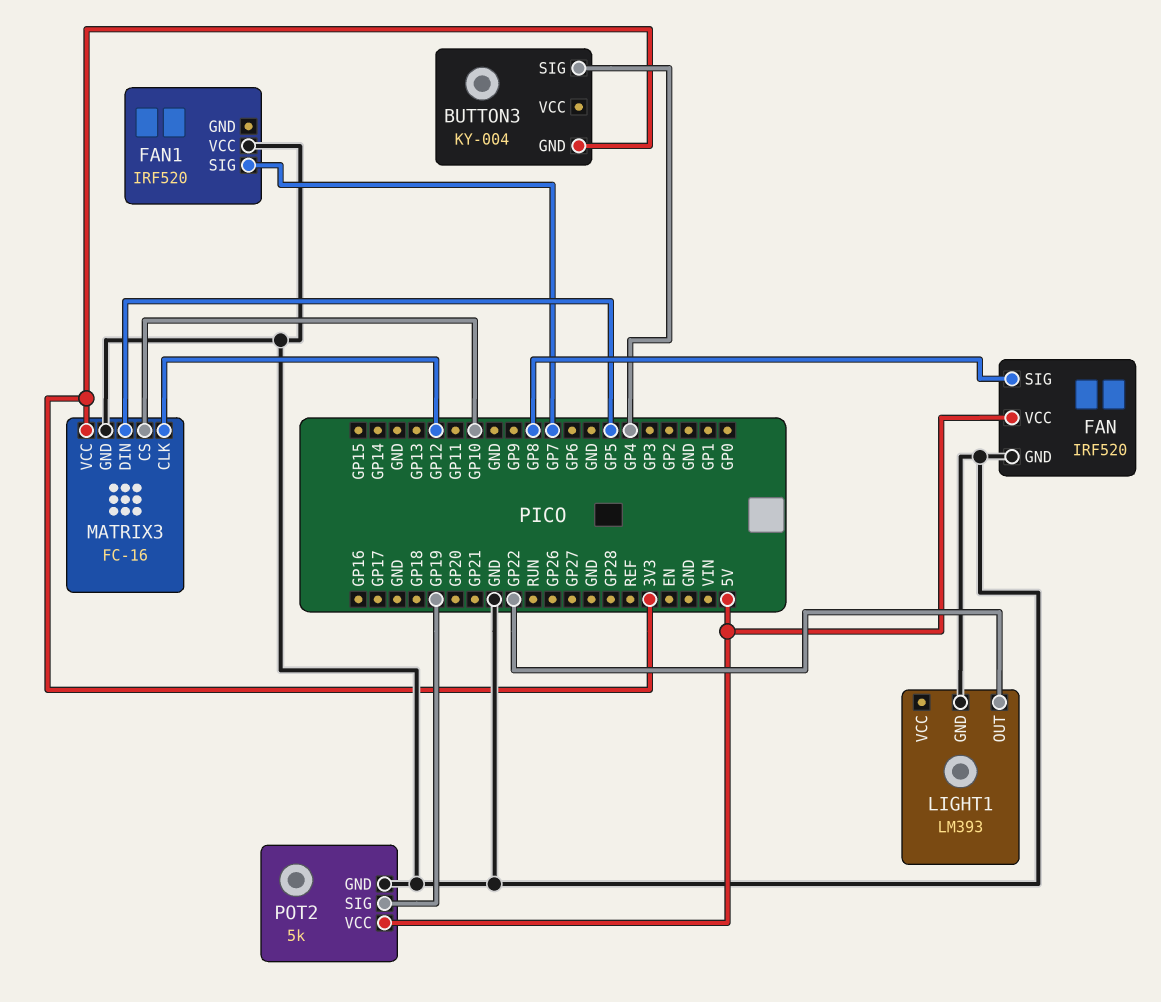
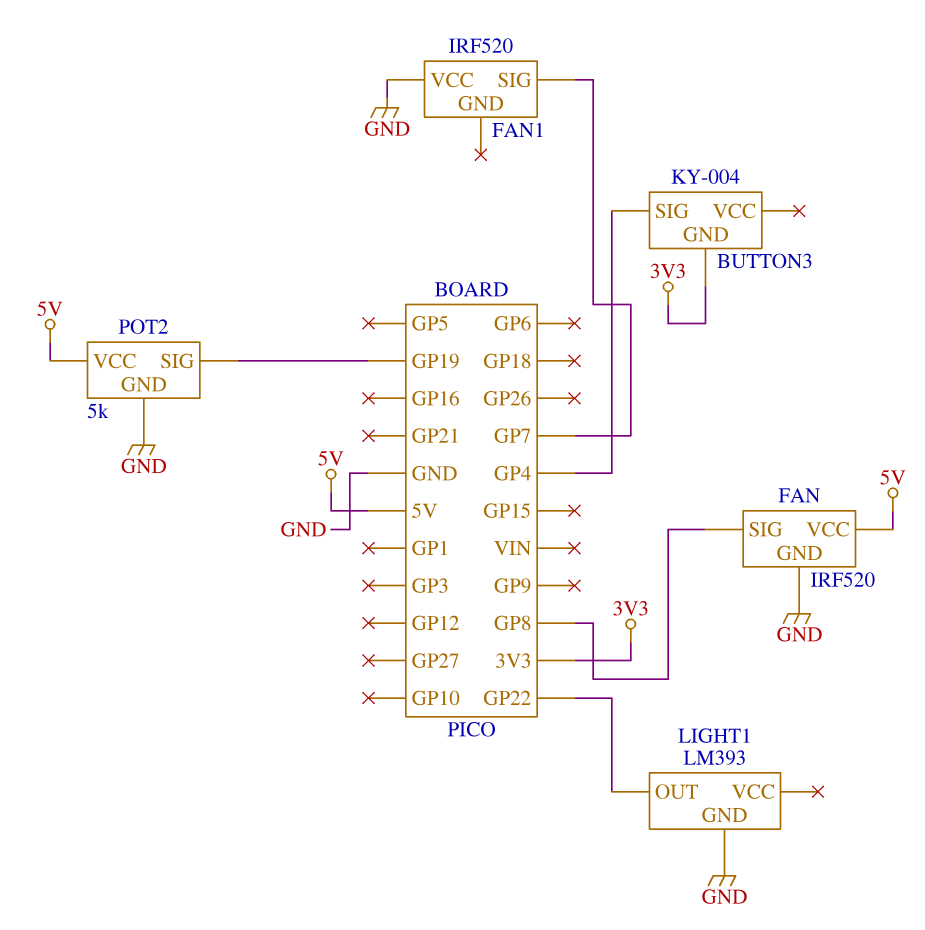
MATRIX3: FC-16 -> none
MATRIX3 pin CLK: GP12 -> none
MATRIX3 pin CS: GP10 -> none
MATRIX3 pin DIN: GP5 -> none
MATRIX3 pin GND: GND -> none
MATRIX3 pin VCC: 3V3 -> none

